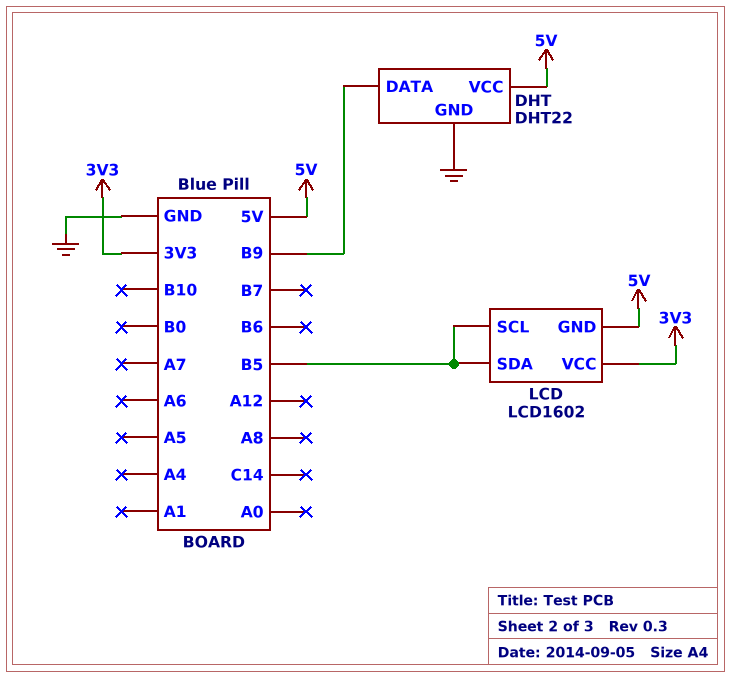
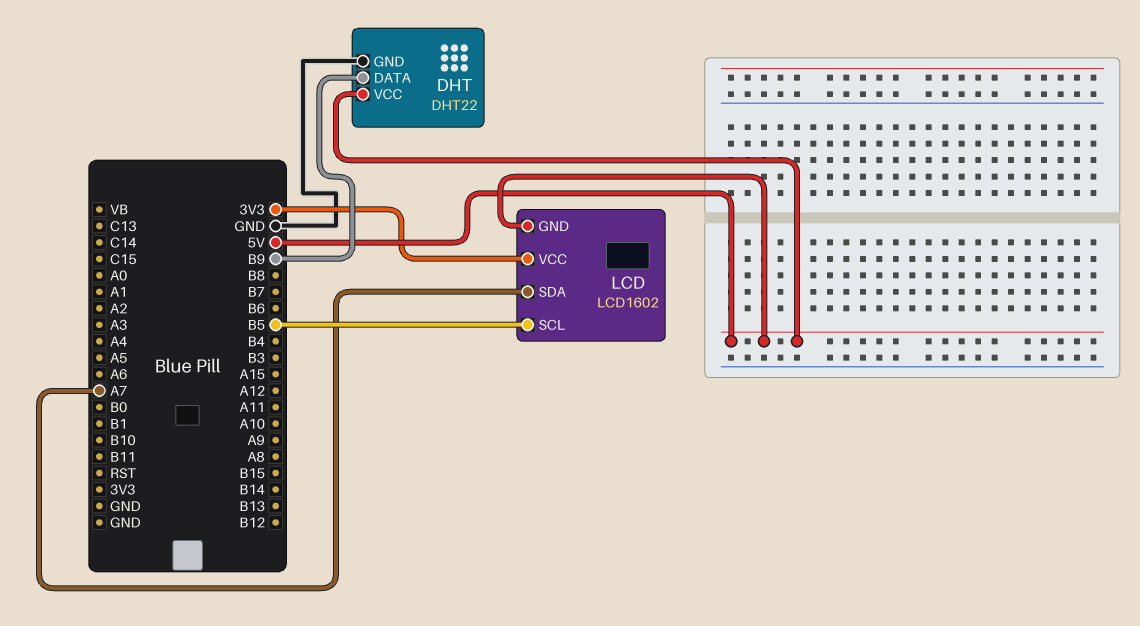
LCD pin SDA: B5 -> A7

